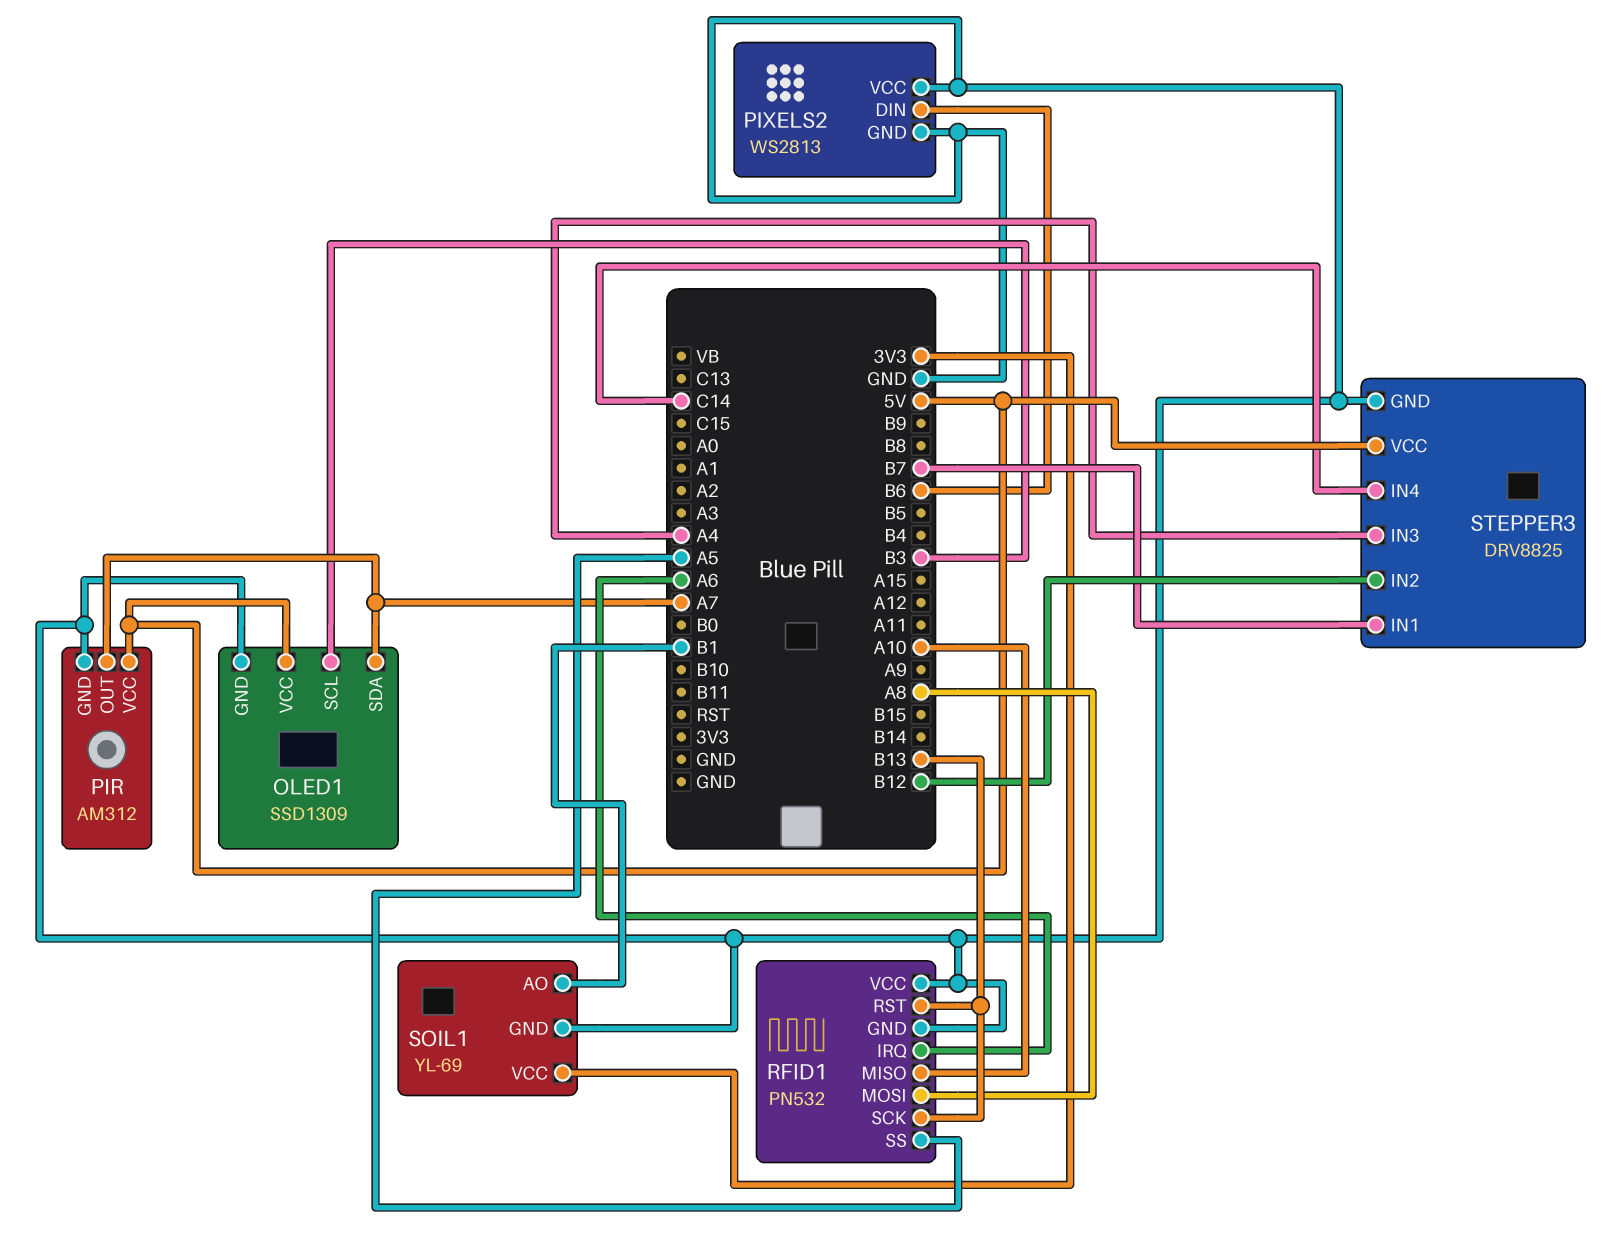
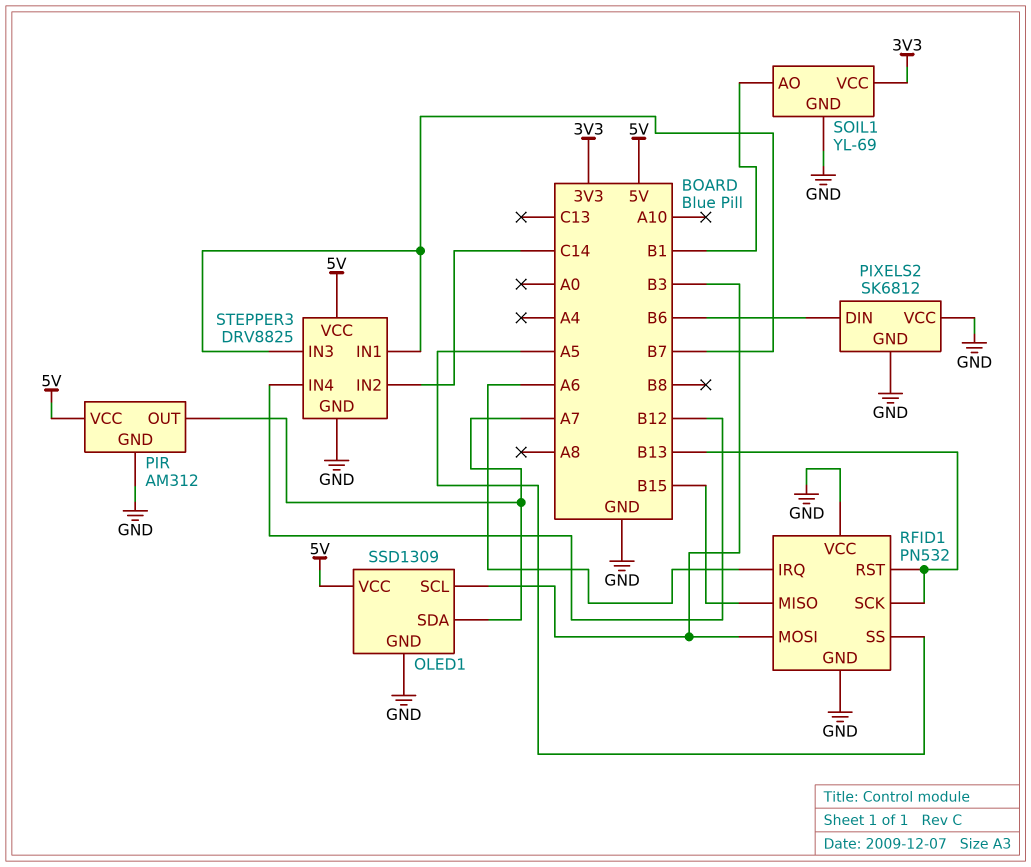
PIXELS2: WS2813 -> SK6812
RFID1 pin MISO: A10 -> B15
RFID1 pin MOSI: A8 -> B3
STEPPER3 pin IN2: B12 -> C14
STEPPER3 pin IN3: A4 -> B7
STEPPER3 pin IN4: C14 -> B12

